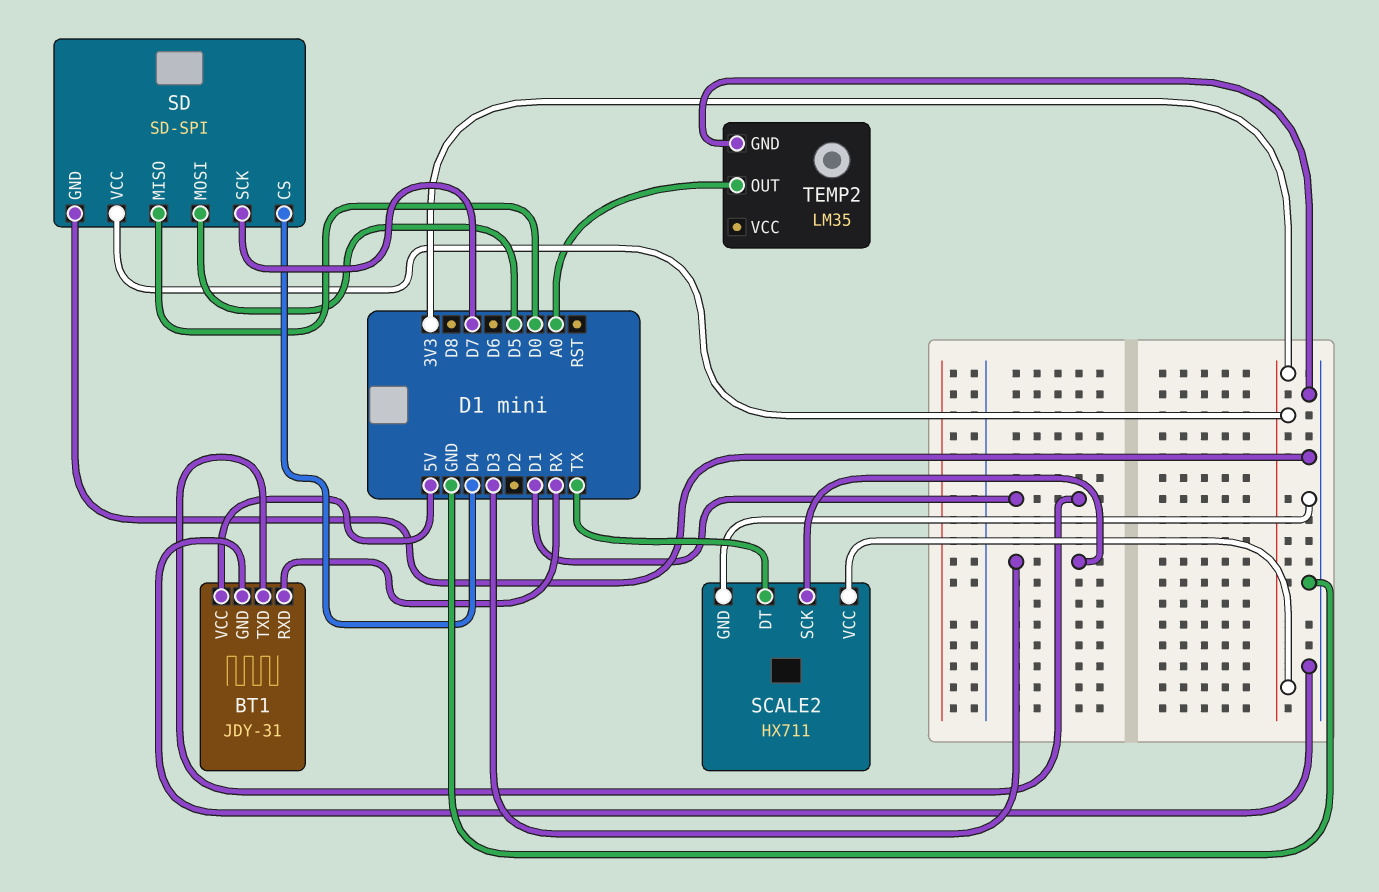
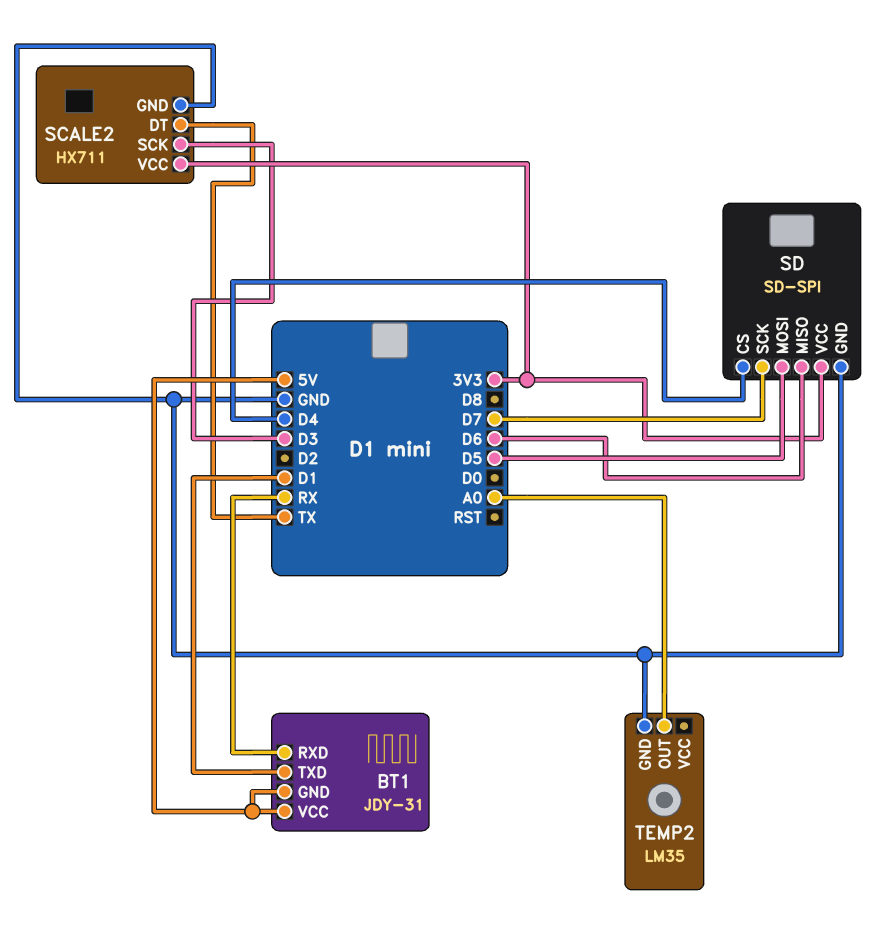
BT1 pin GND: GND -> 5V
SD pin MISO: D0 -> D6

